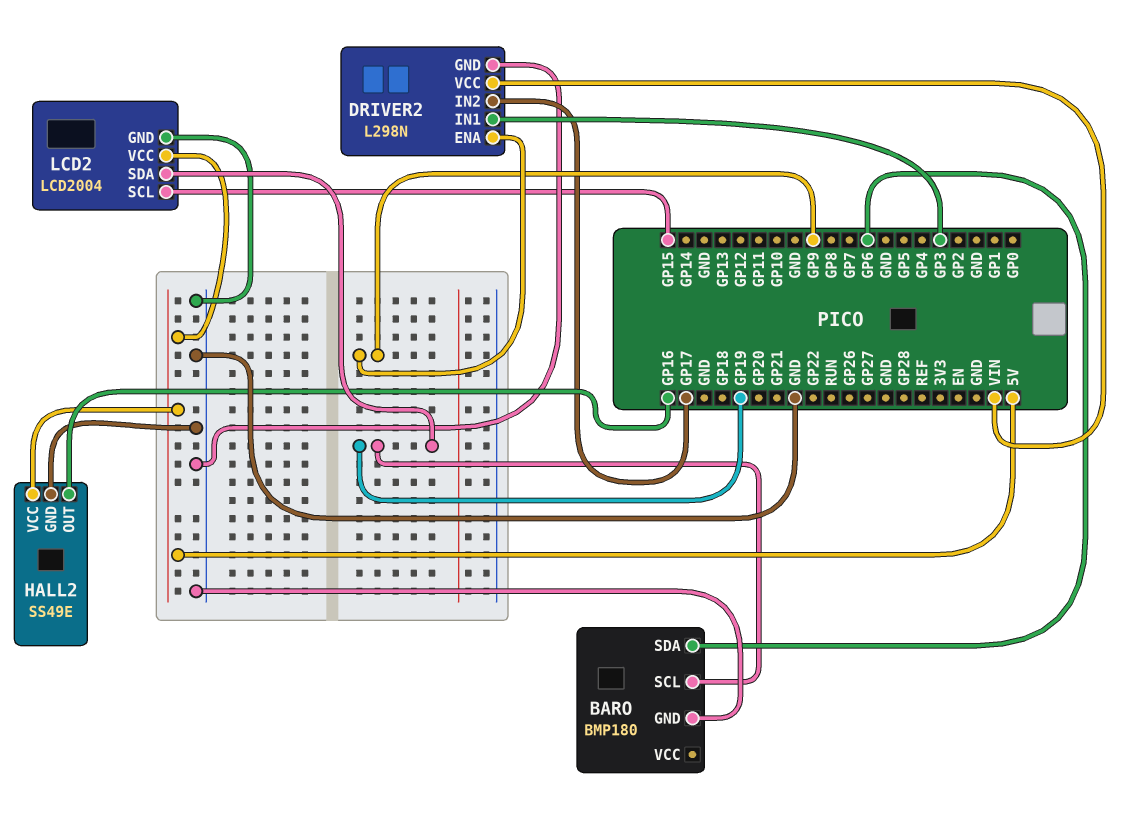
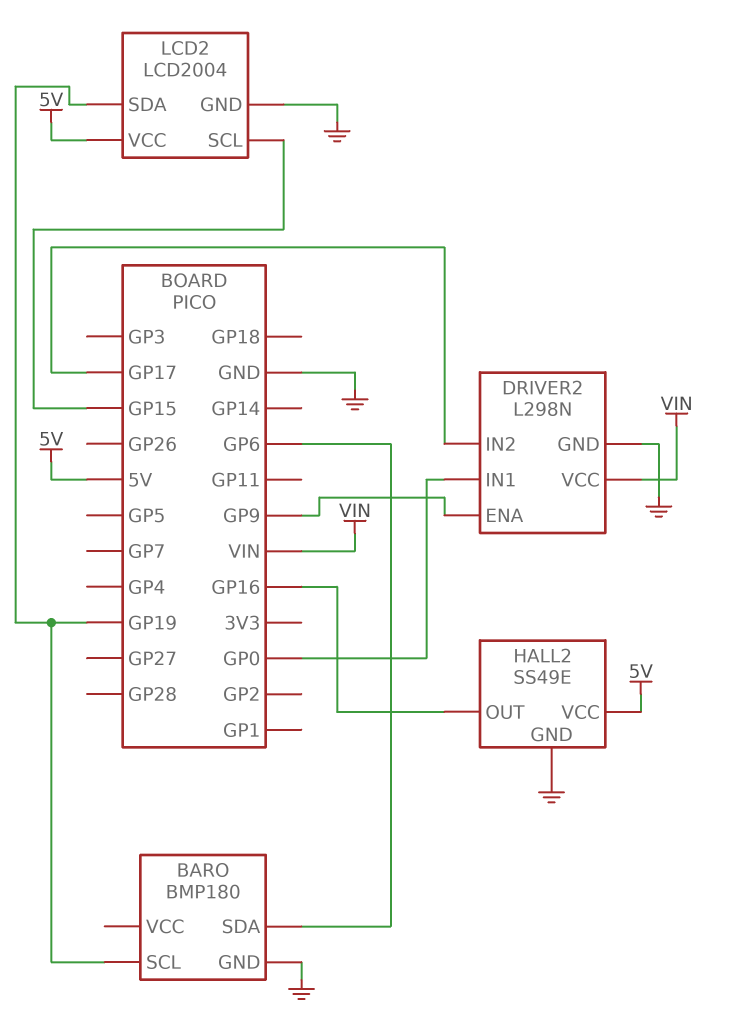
DRIVER2 pin IN1: GP3 -> GP0

